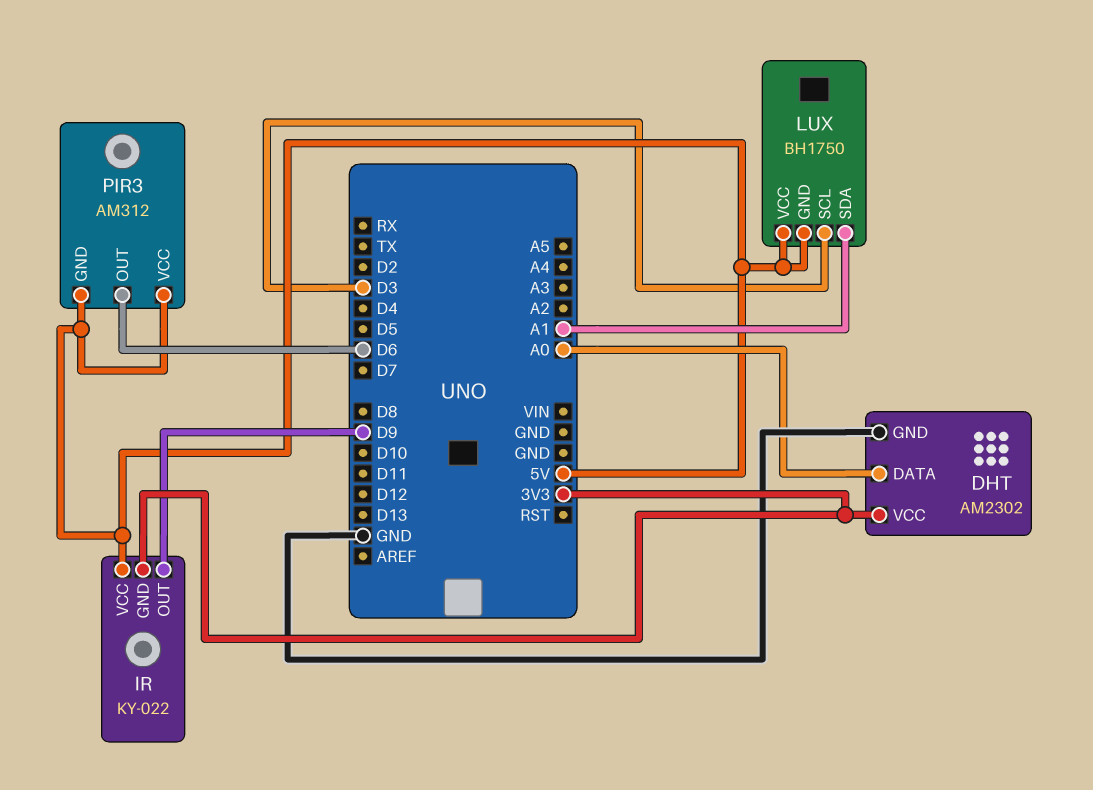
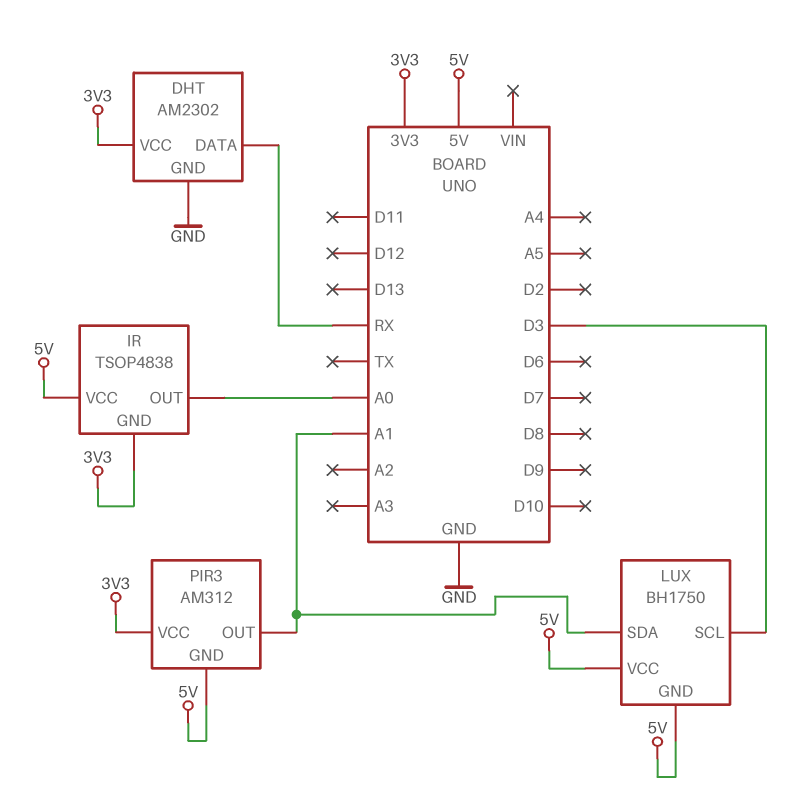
DHT pin DATA: A0 -> RX
IR: KY-022 -> TSOP4838
IR pin OUT: D9 -> A0
PIR3 pin OUT: D6 -> A1
PIR3 pin VCC: 5V -> 3V3

